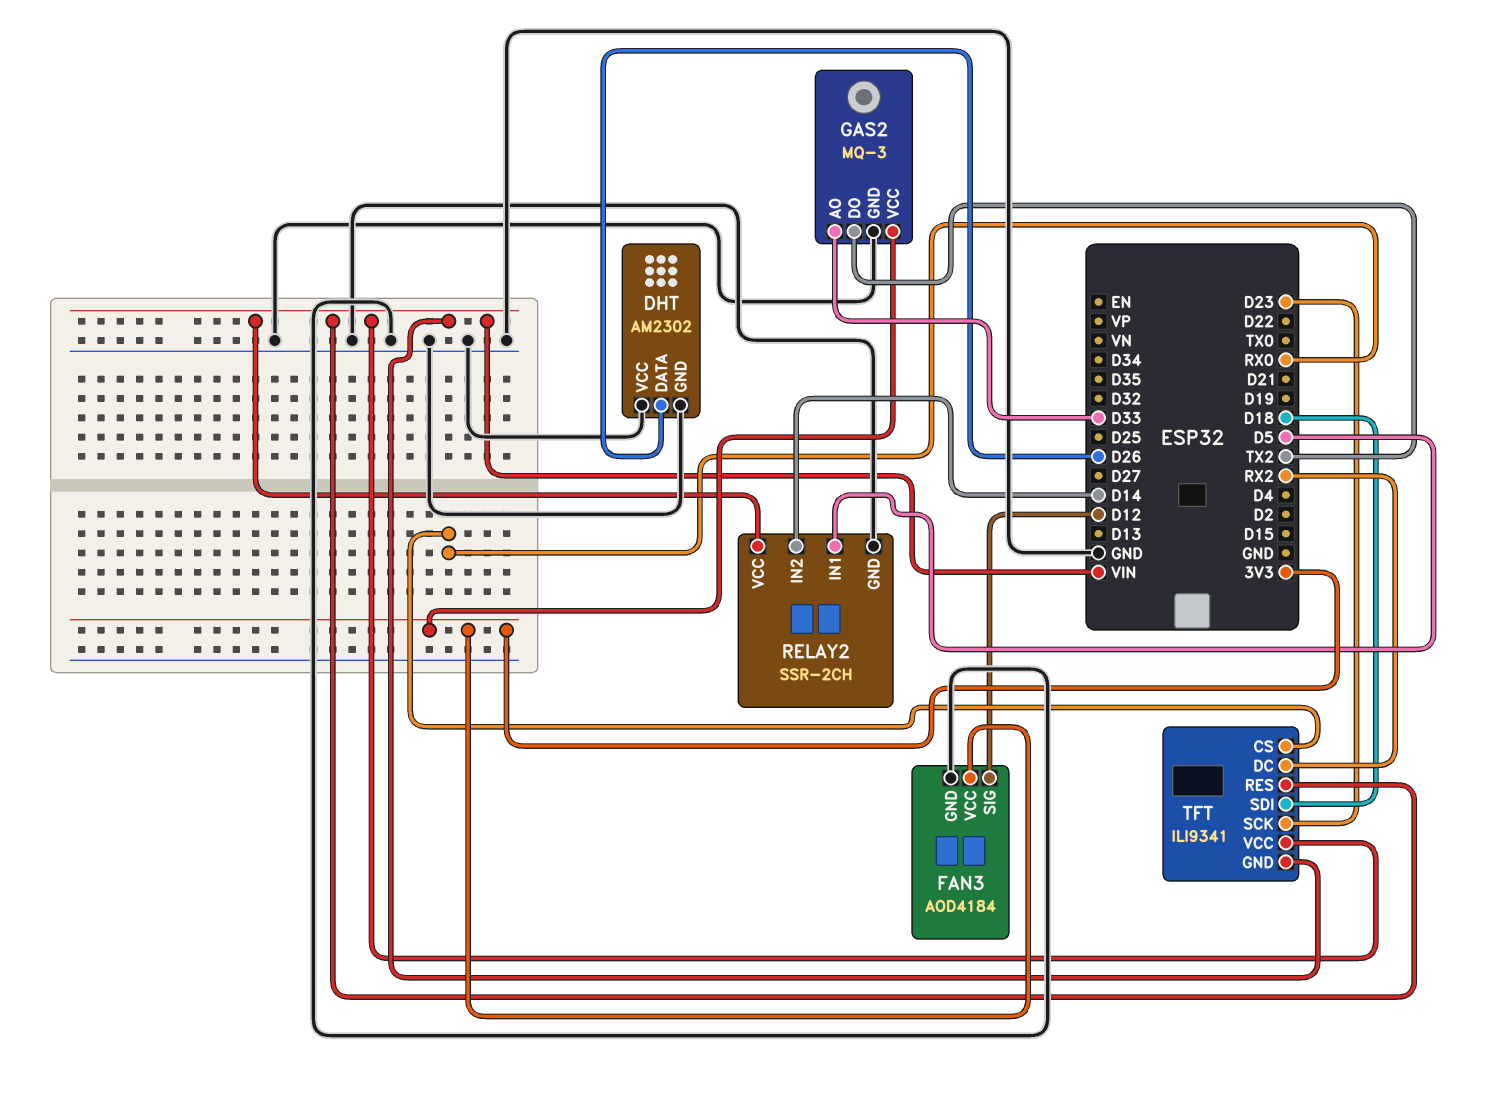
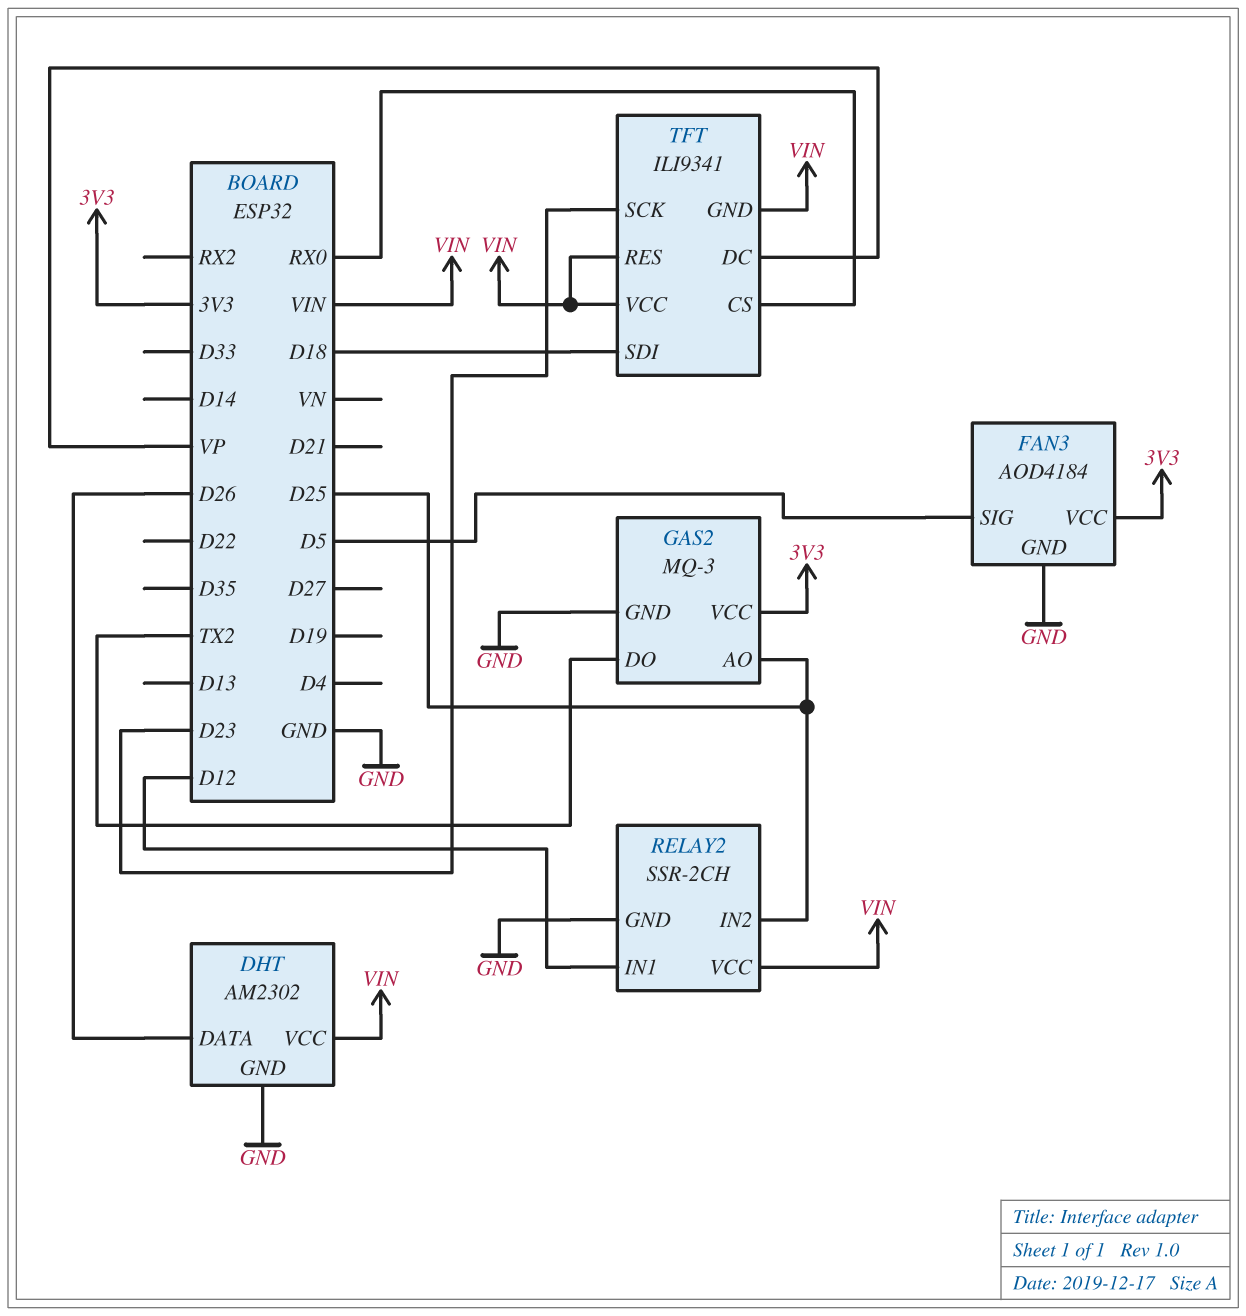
DHT pin VCC: GND -> VIN
FAN3 pin SIG: D12 -> D5
GAS2 pin AO: D33 -> D25
RELAY2 pin IN1: D5 -> D12
RELAY2 pin IN2: D14 -> D25
TFT pin DC: RX2 -> VP

